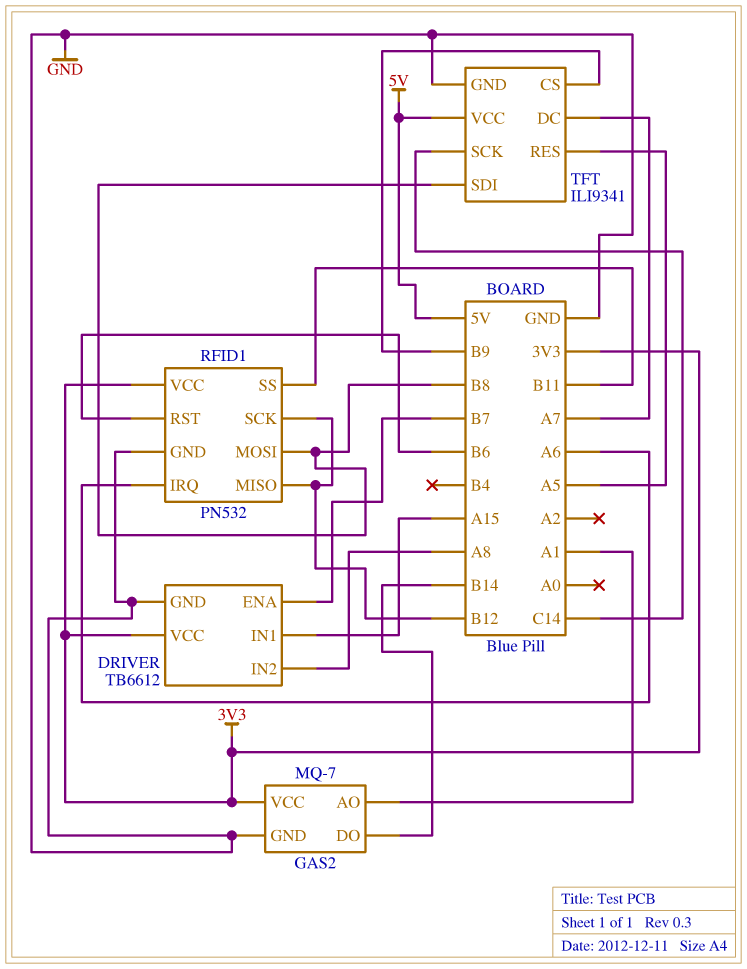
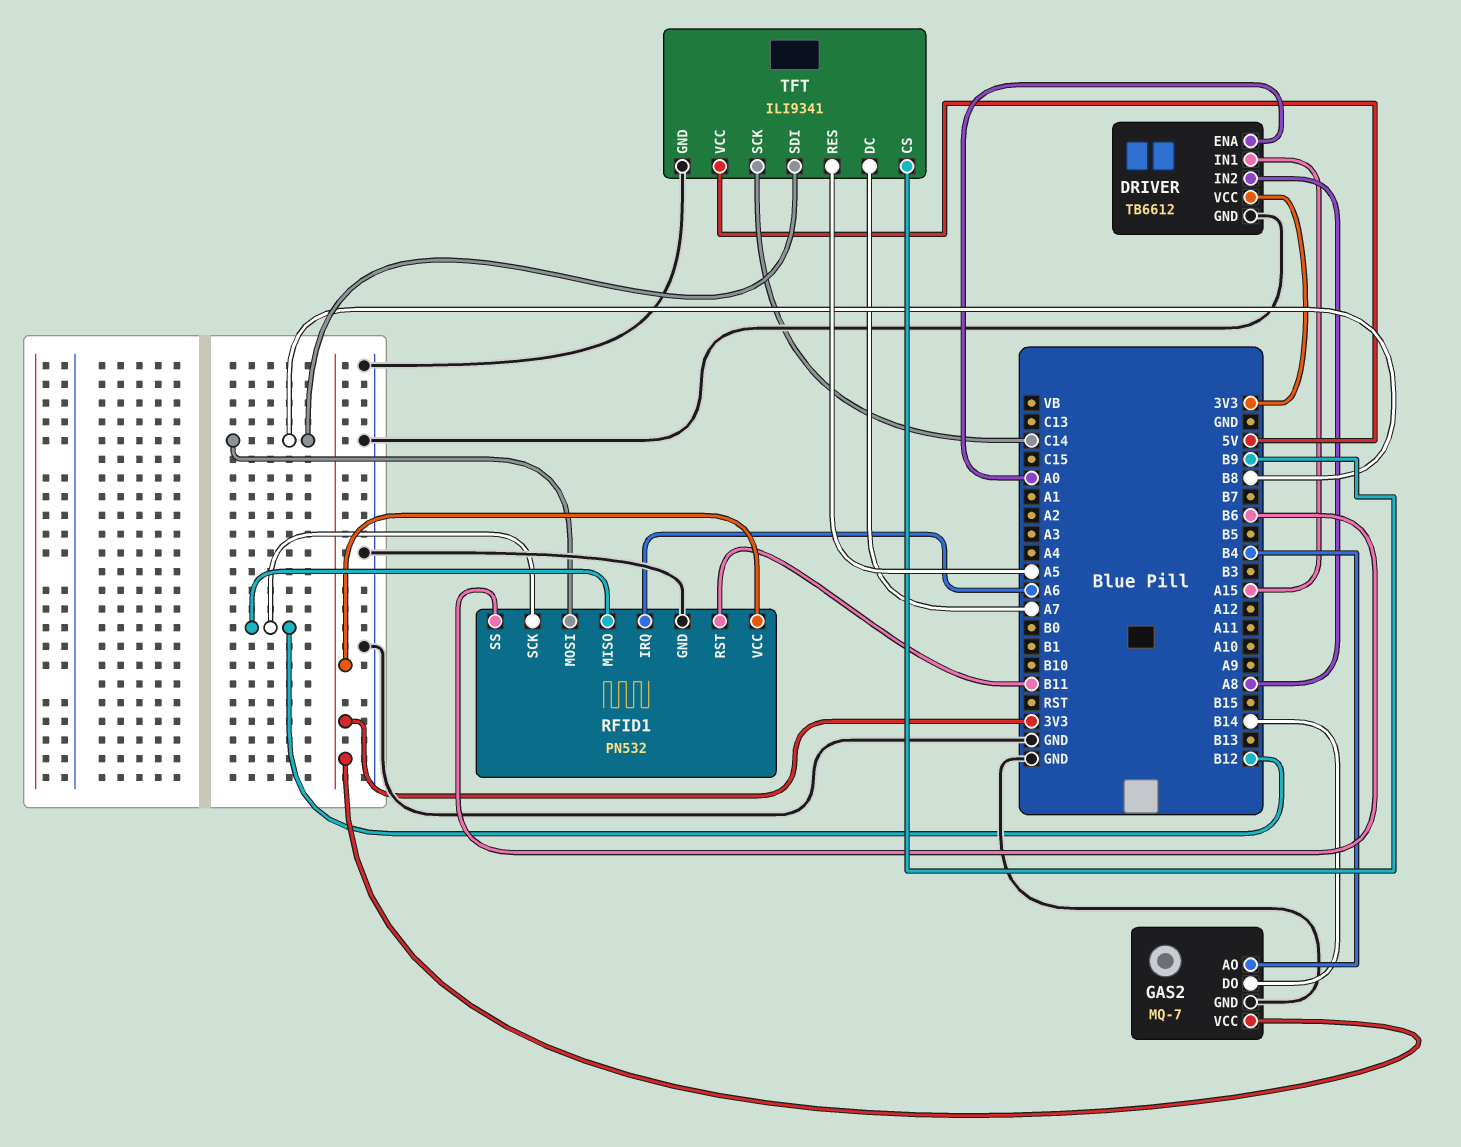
DRIVER pin ENA: B7 -> A0
GAS2 pin AO: A1 -> B4
RFID1 pin RST: B6 -> B11
RFID1 pin SS: B11 -> B6

